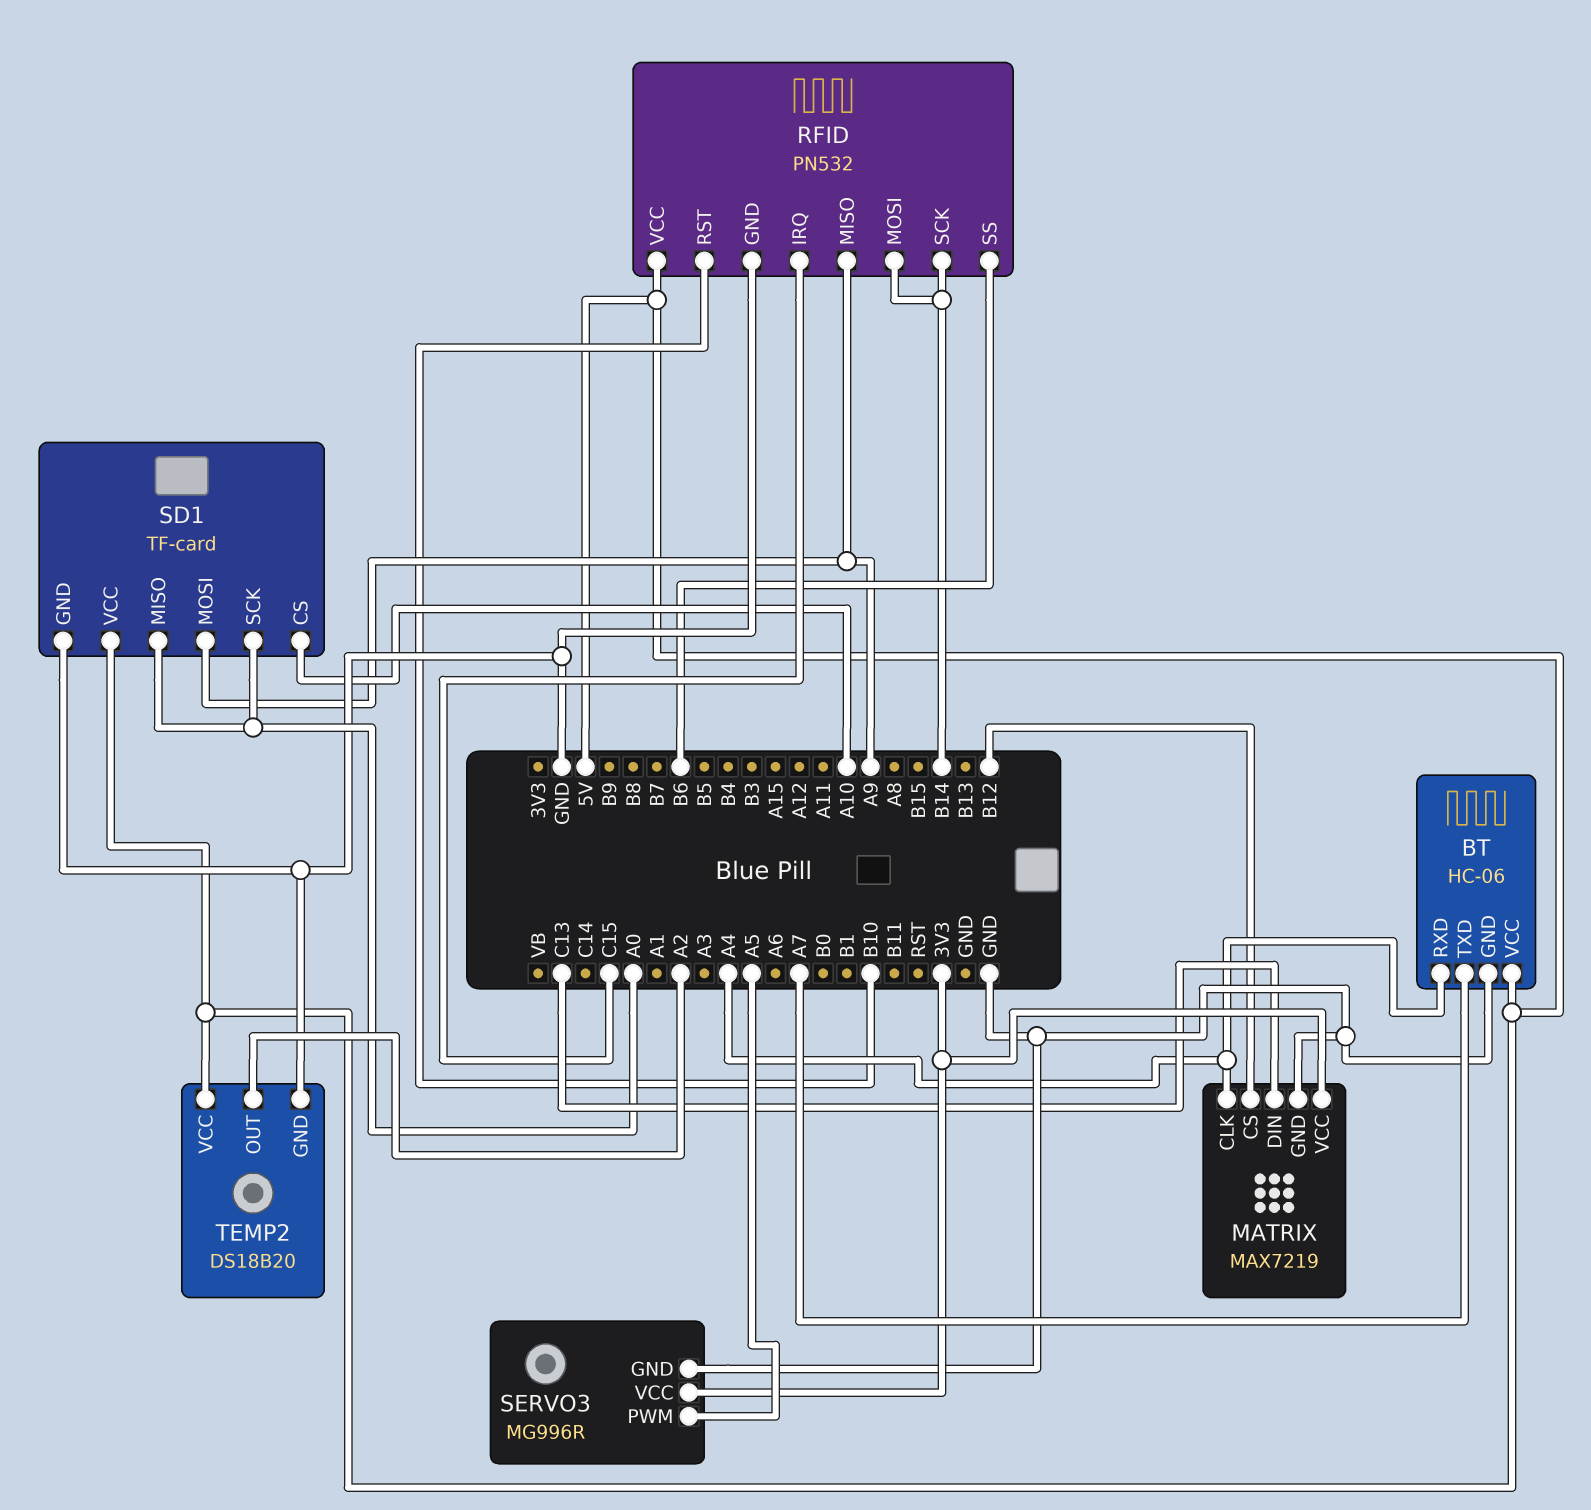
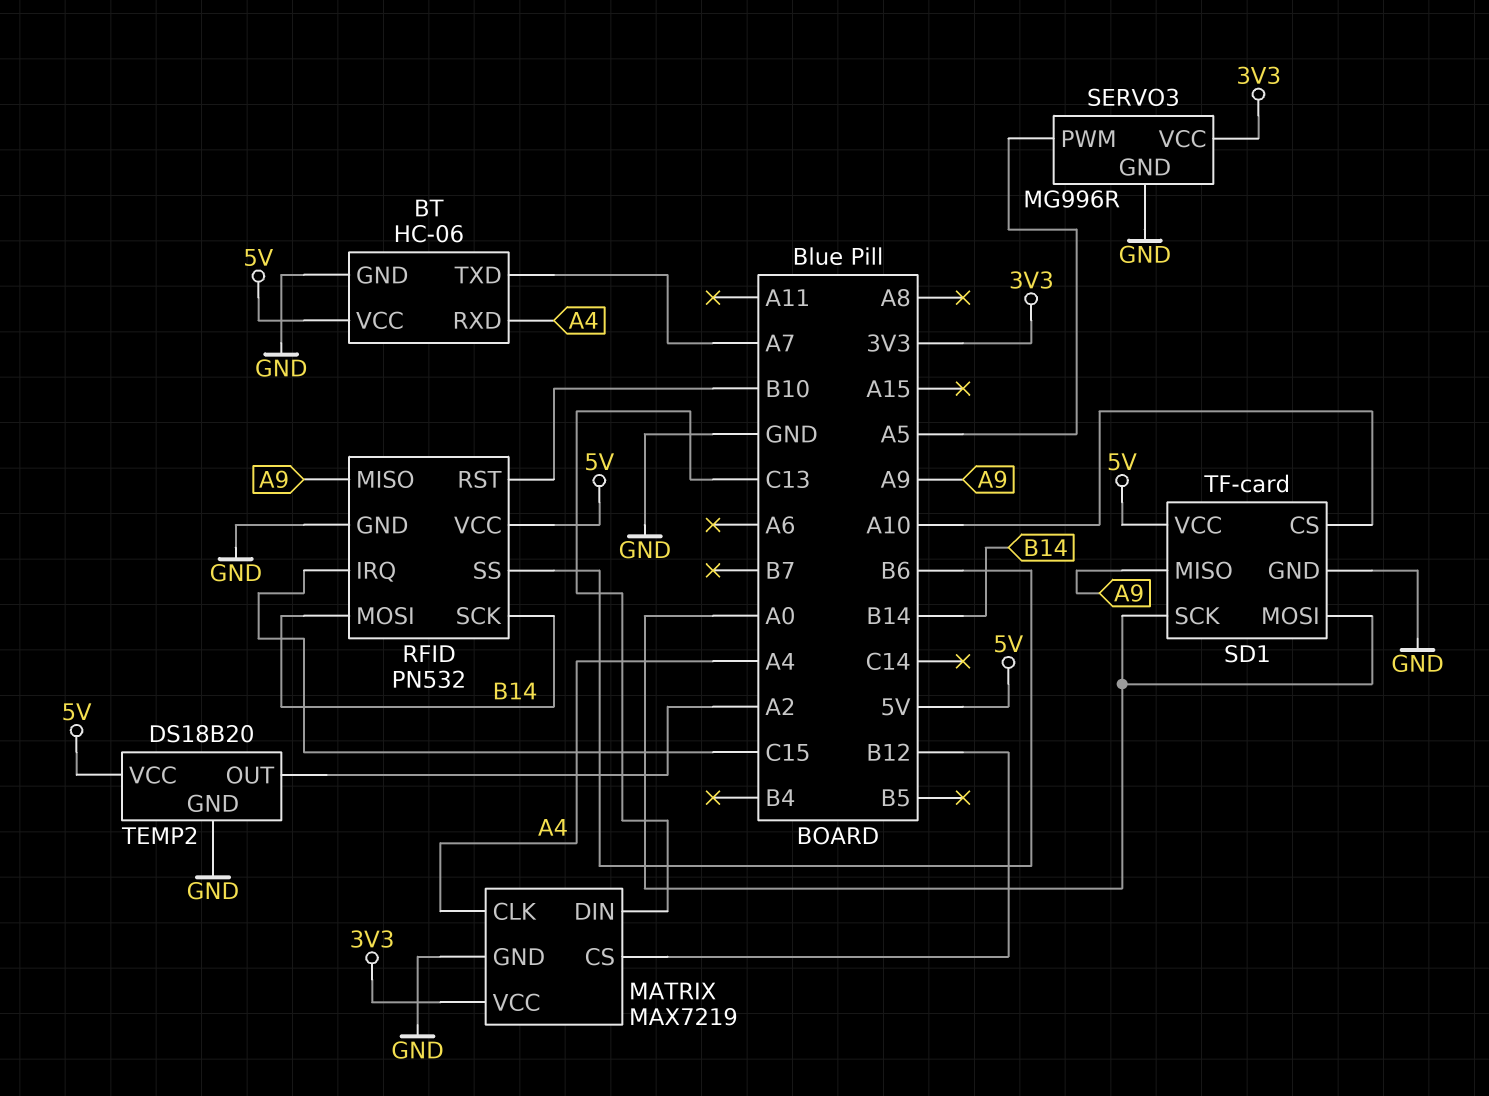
SD1 pin MISO: A0 -> A9
SD1 pin MOSI: A9 -> A0

